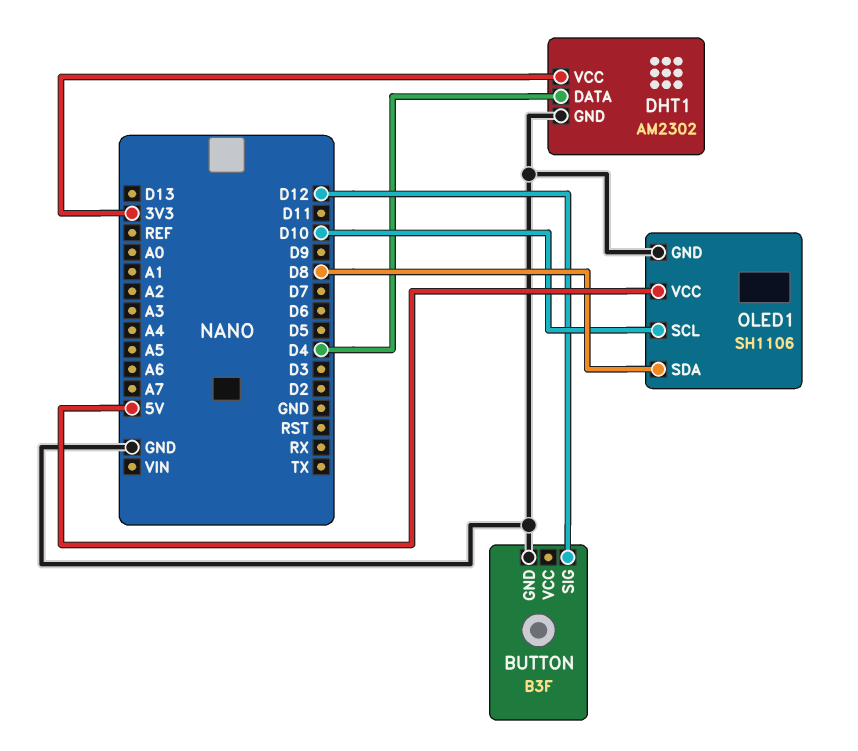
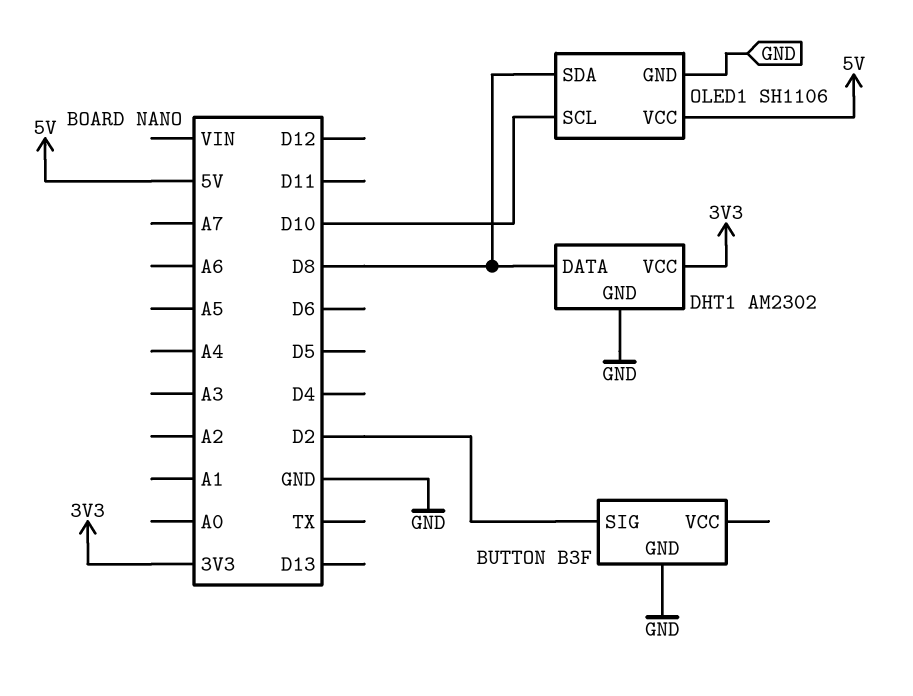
BUTTON pin SIG: D12 -> D2
DHT1 pin DATA: D4 -> D8

